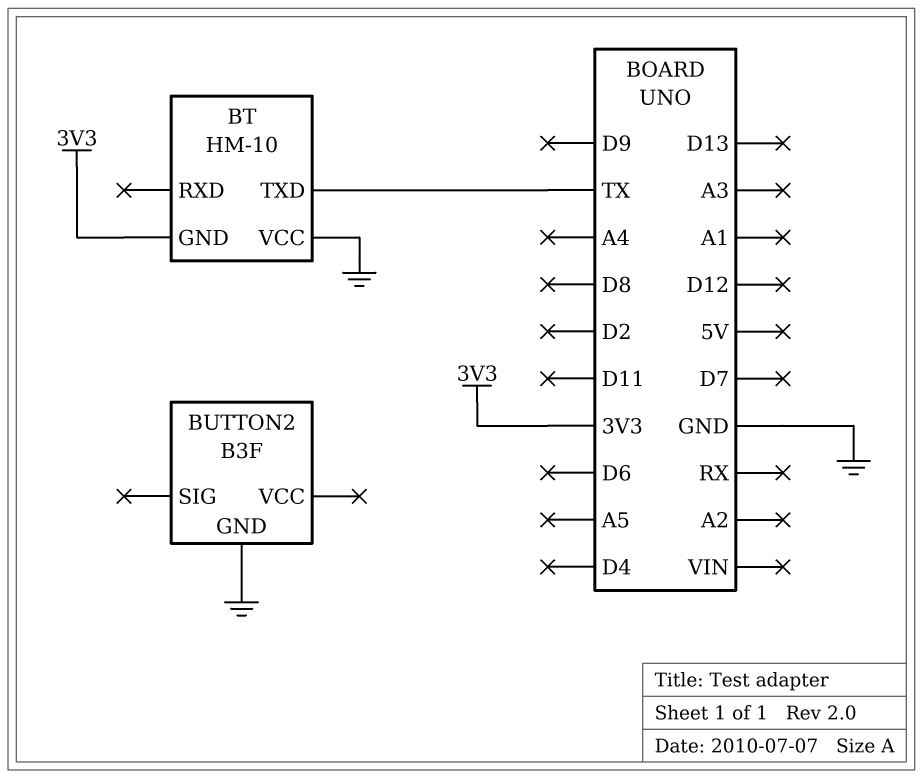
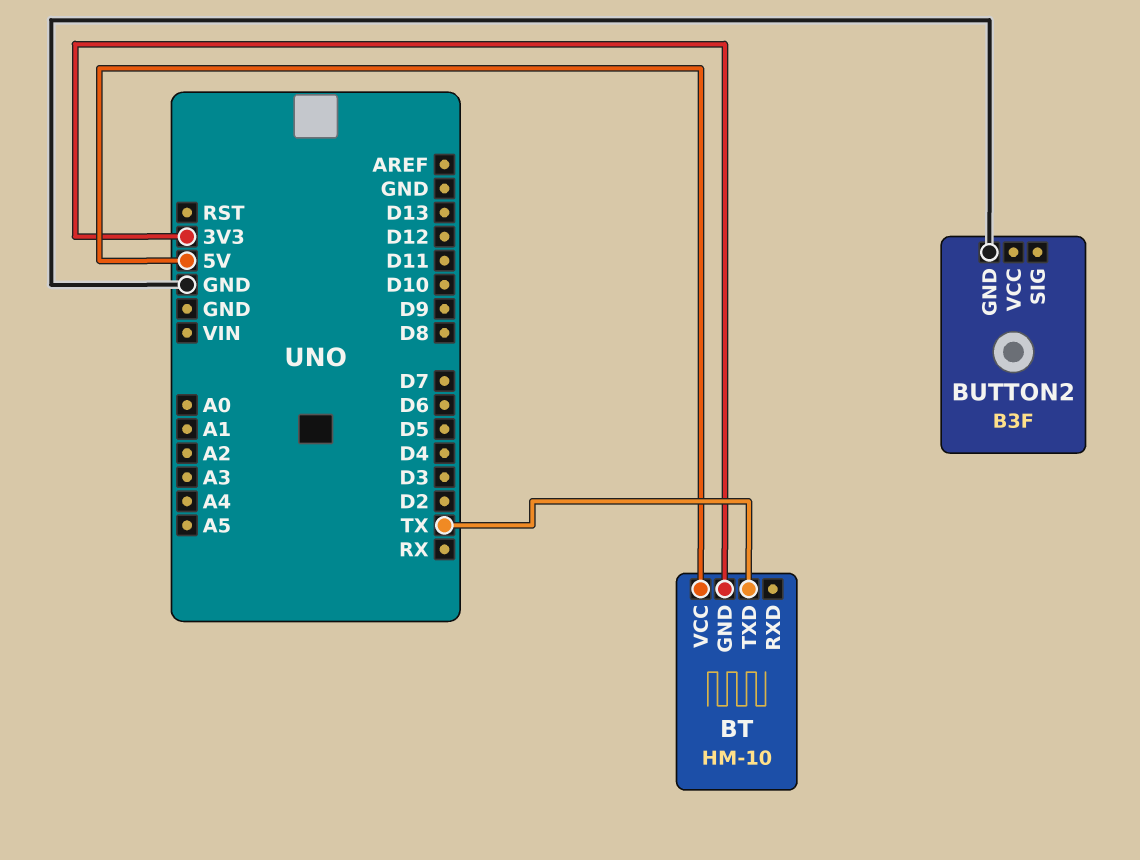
BT pin VCC: GND -> 5V

